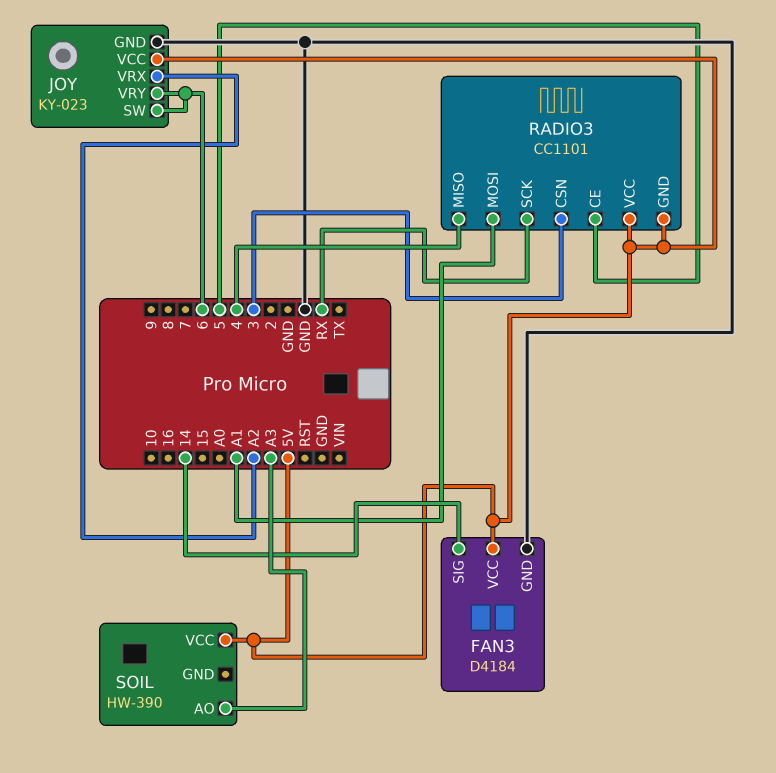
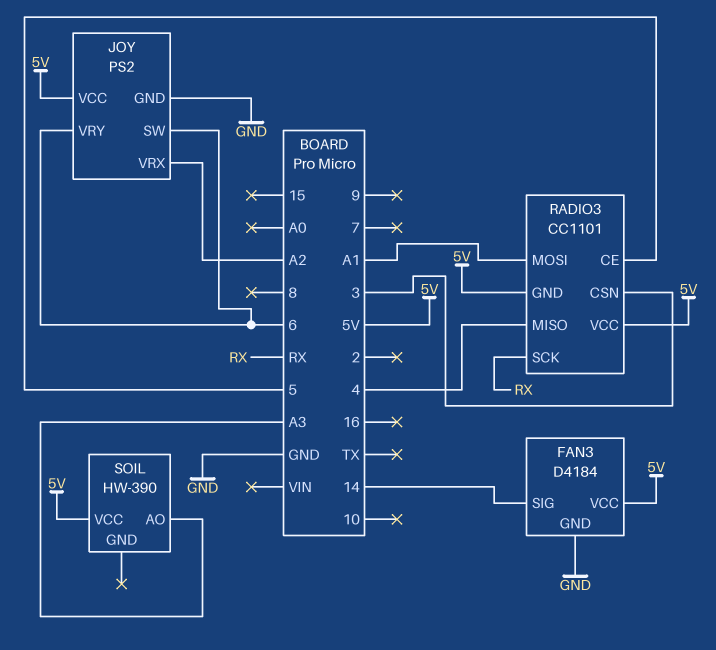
JOY: KY-023 -> PS2

